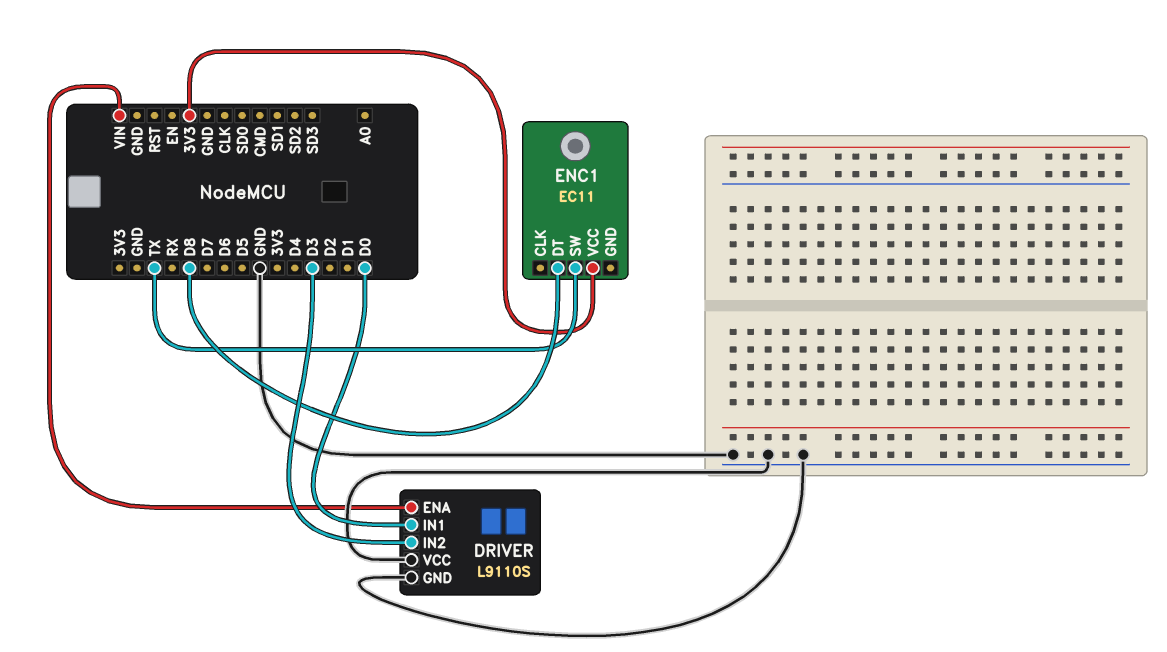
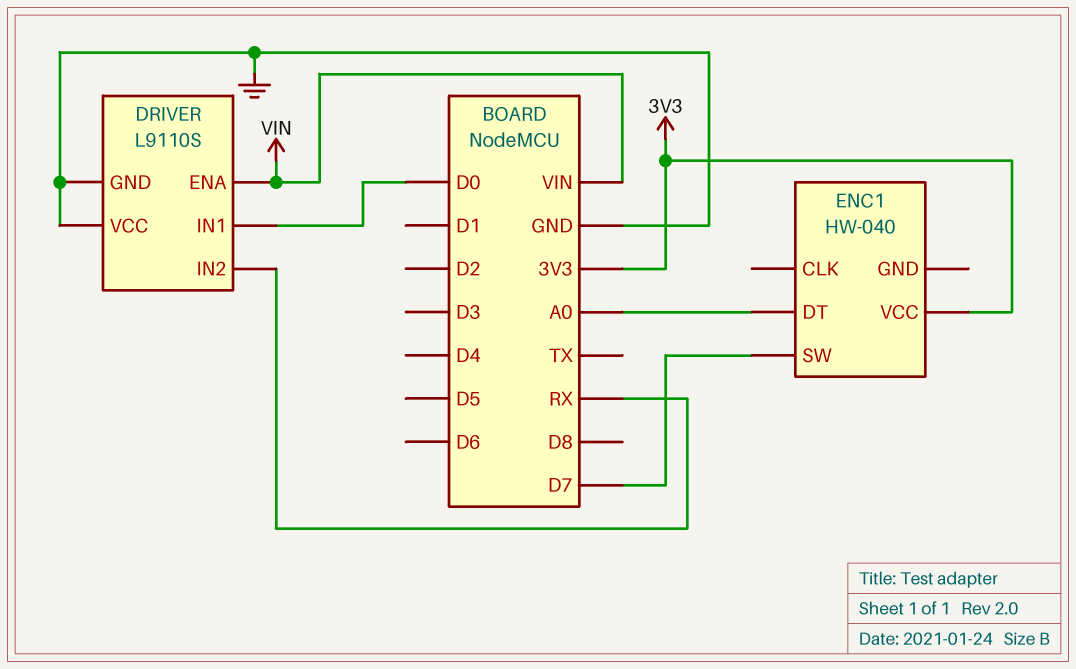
DRIVER pin IN2: D3 -> RX
ENC1: EC11 -> HW-040
ENC1 pin DT: D8 -> A0
ENC1 pin SW: TX -> D7

